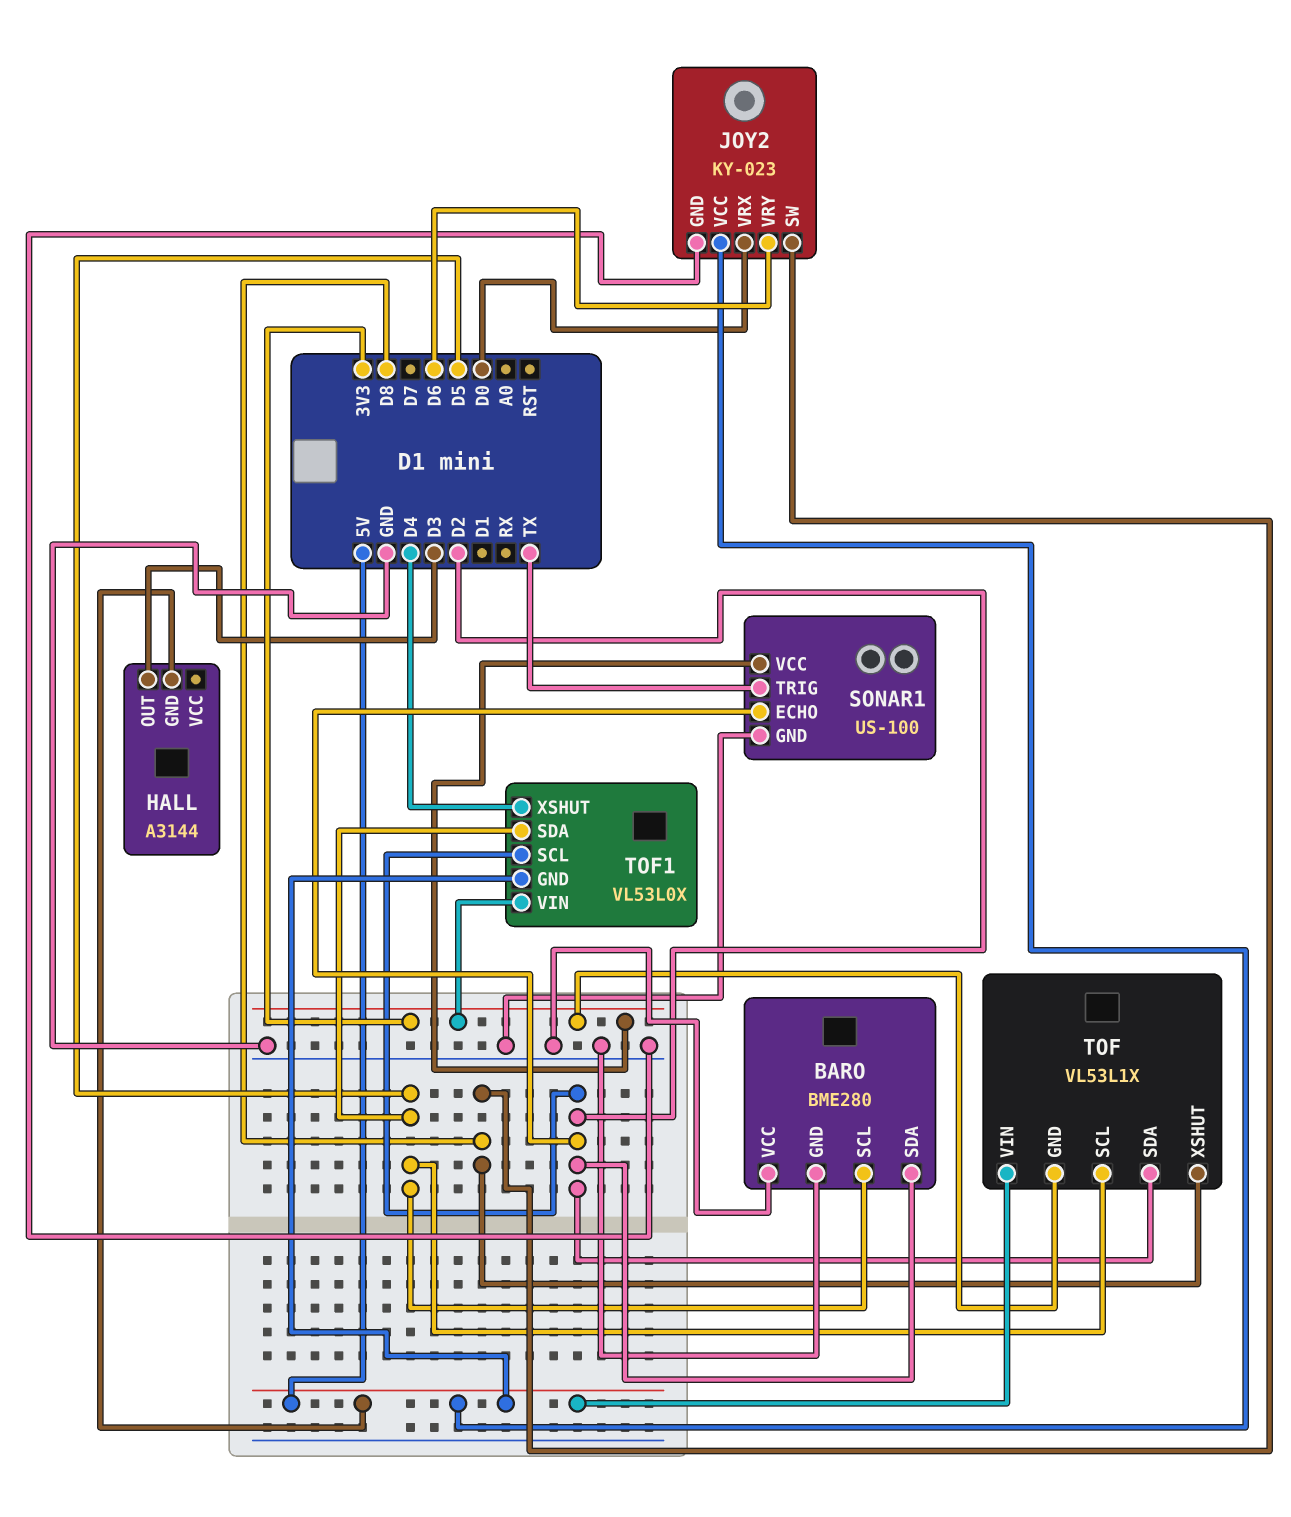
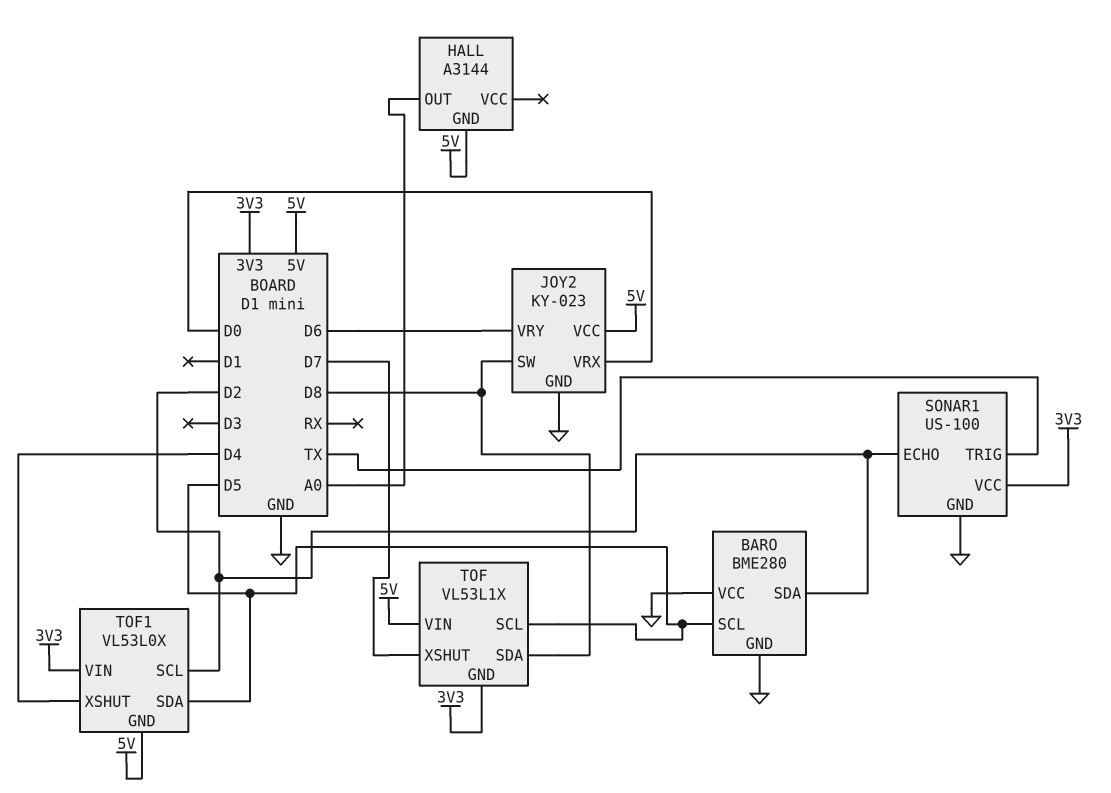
HALL pin OUT: D3 -> A0
TOF pin SDA: D2 -> D8
TOF pin XSHUT: D8 -> D7

